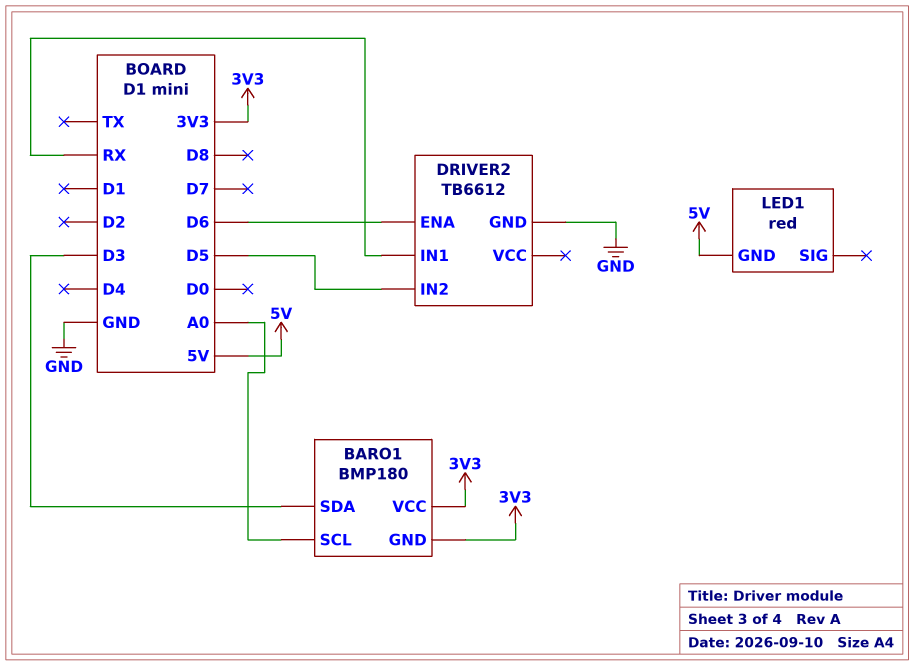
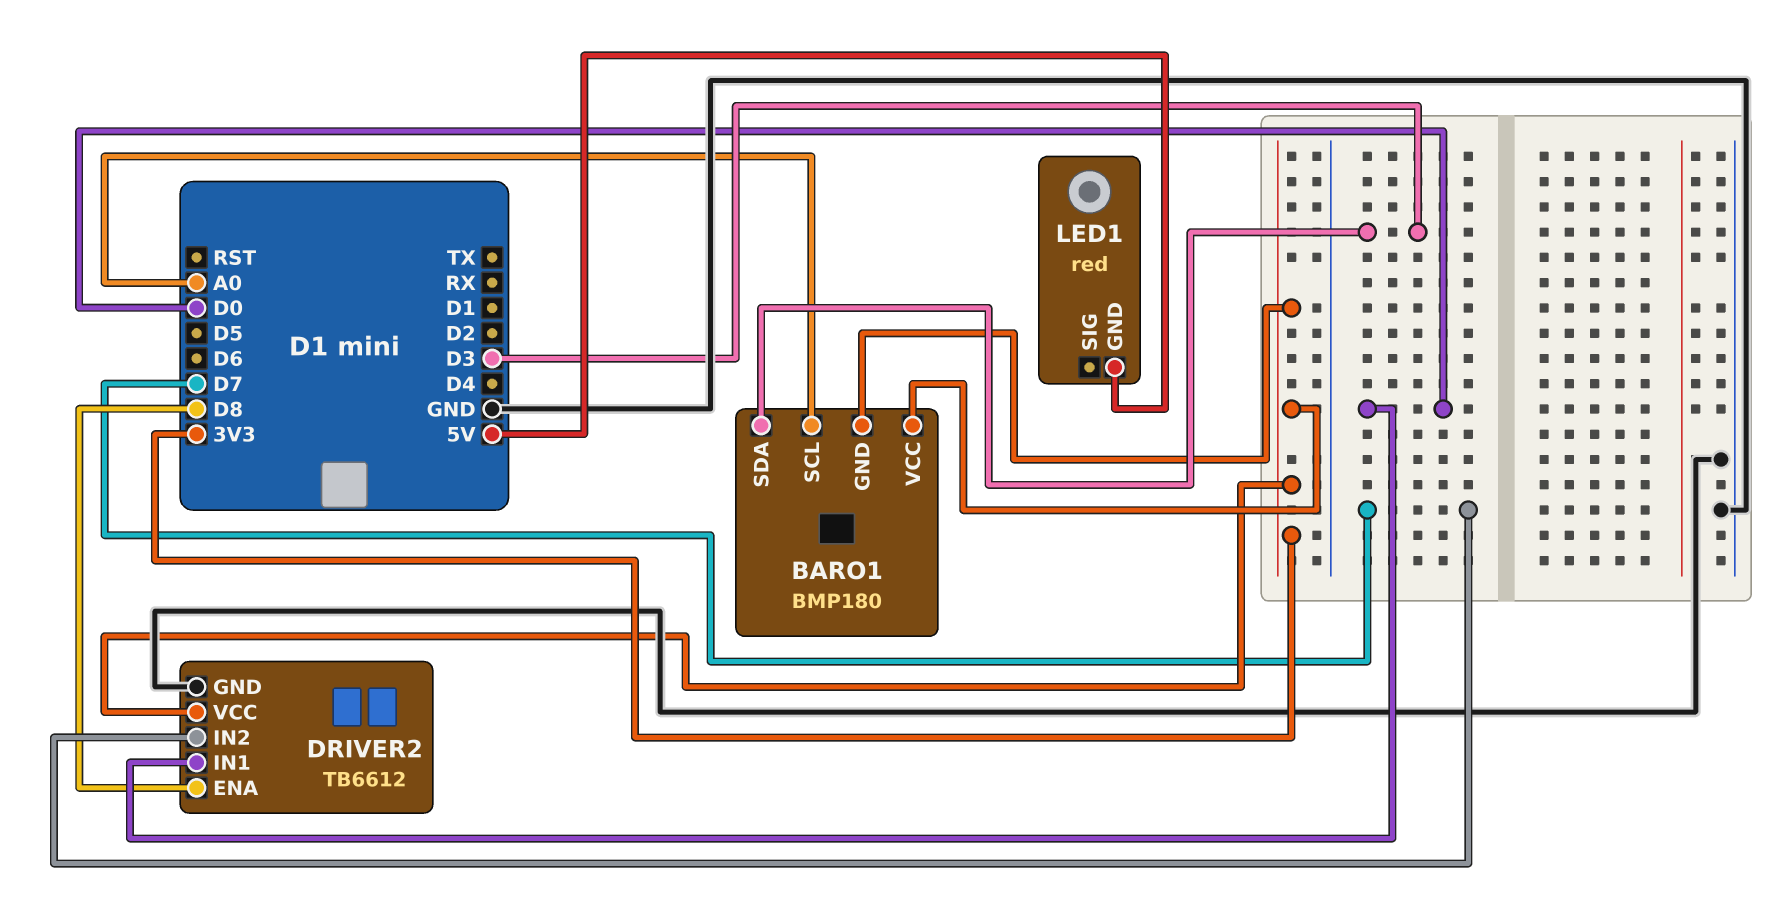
DRIVER2 pin ENA: D6 -> D8
DRIVER2 pin IN1: RX -> D0
DRIVER2 pin IN2: D5 -> D7
DRIVER2 pin VCC: none -> 3V3

